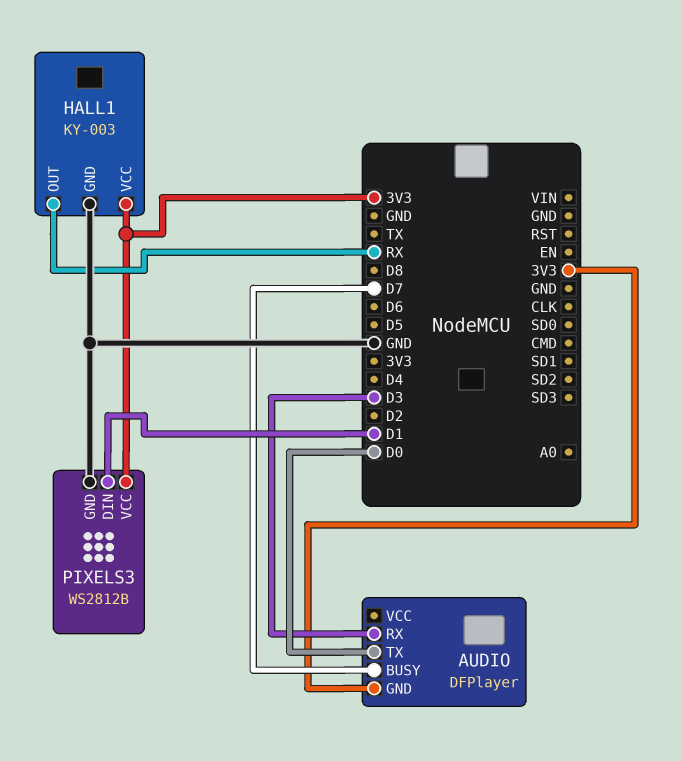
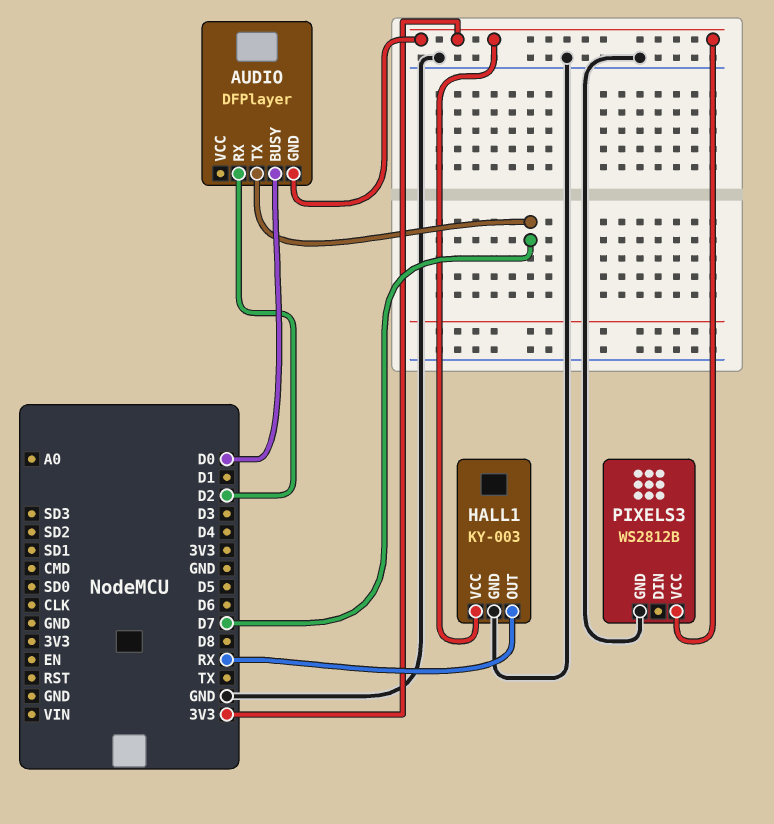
AUDIO pin BUSY: D7 -> D0
AUDIO pin RX: D3 -> D2
AUDIO pin TX: D0 -> D7
PIXELS3 pin DIN: D1 -> none

